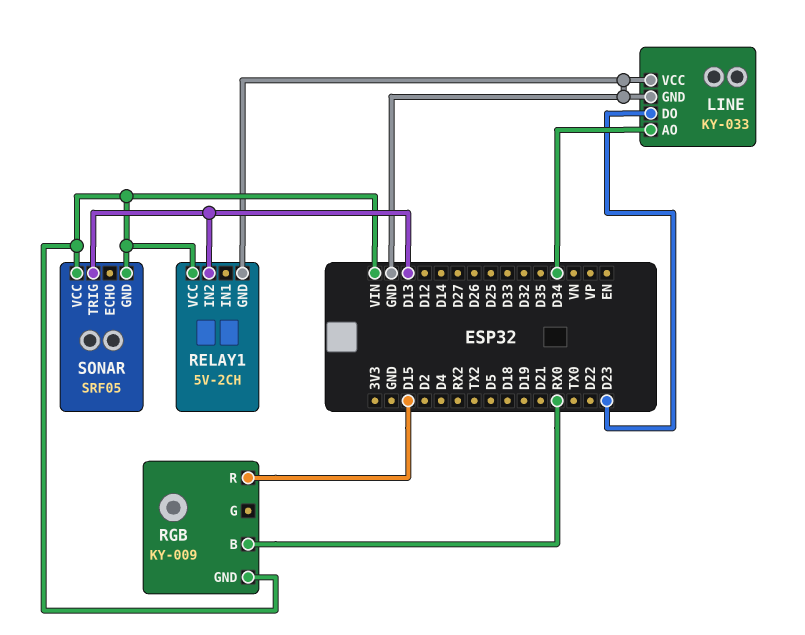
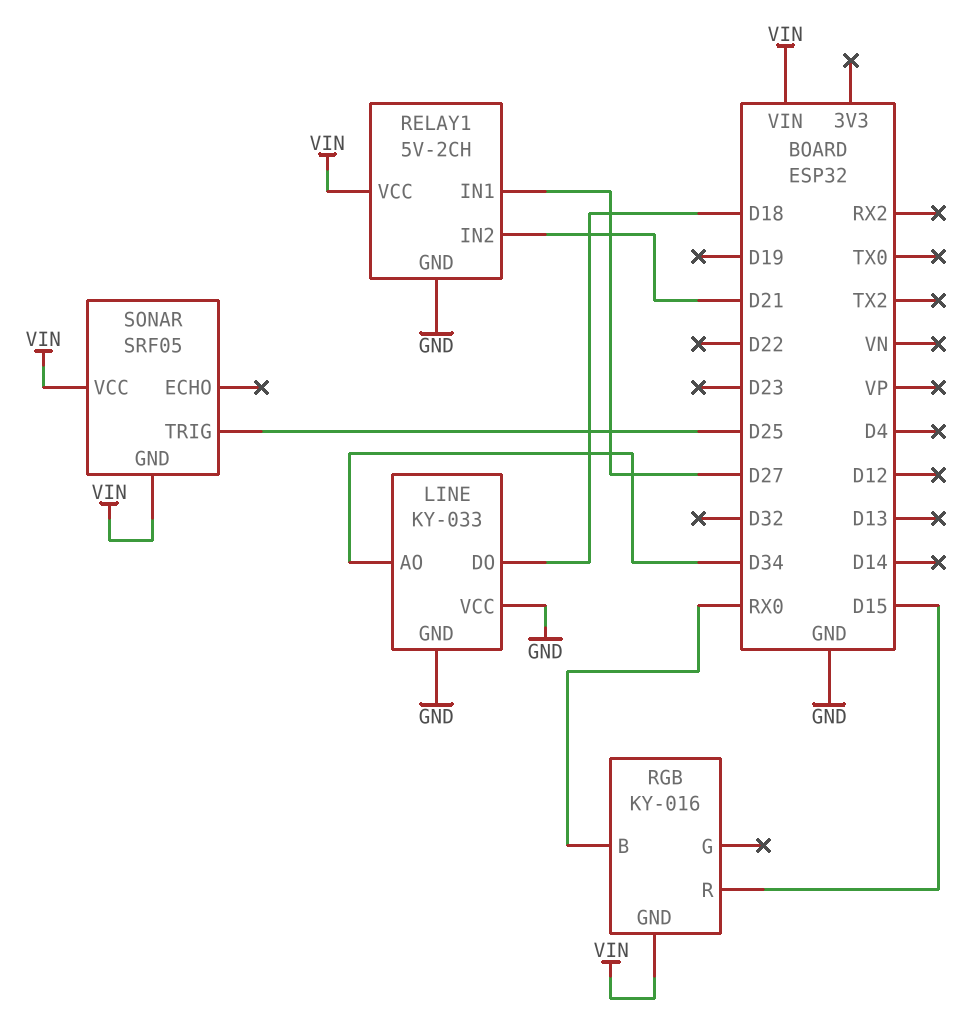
LINE pin DO: D23 -> D18
RELAY1 pin IN1: none -> D27
RELAY1 pin IN2: D13 -> D21
RGB: KY-009 -> KY-016
SONAR pin TRIG: D13 -> D25

